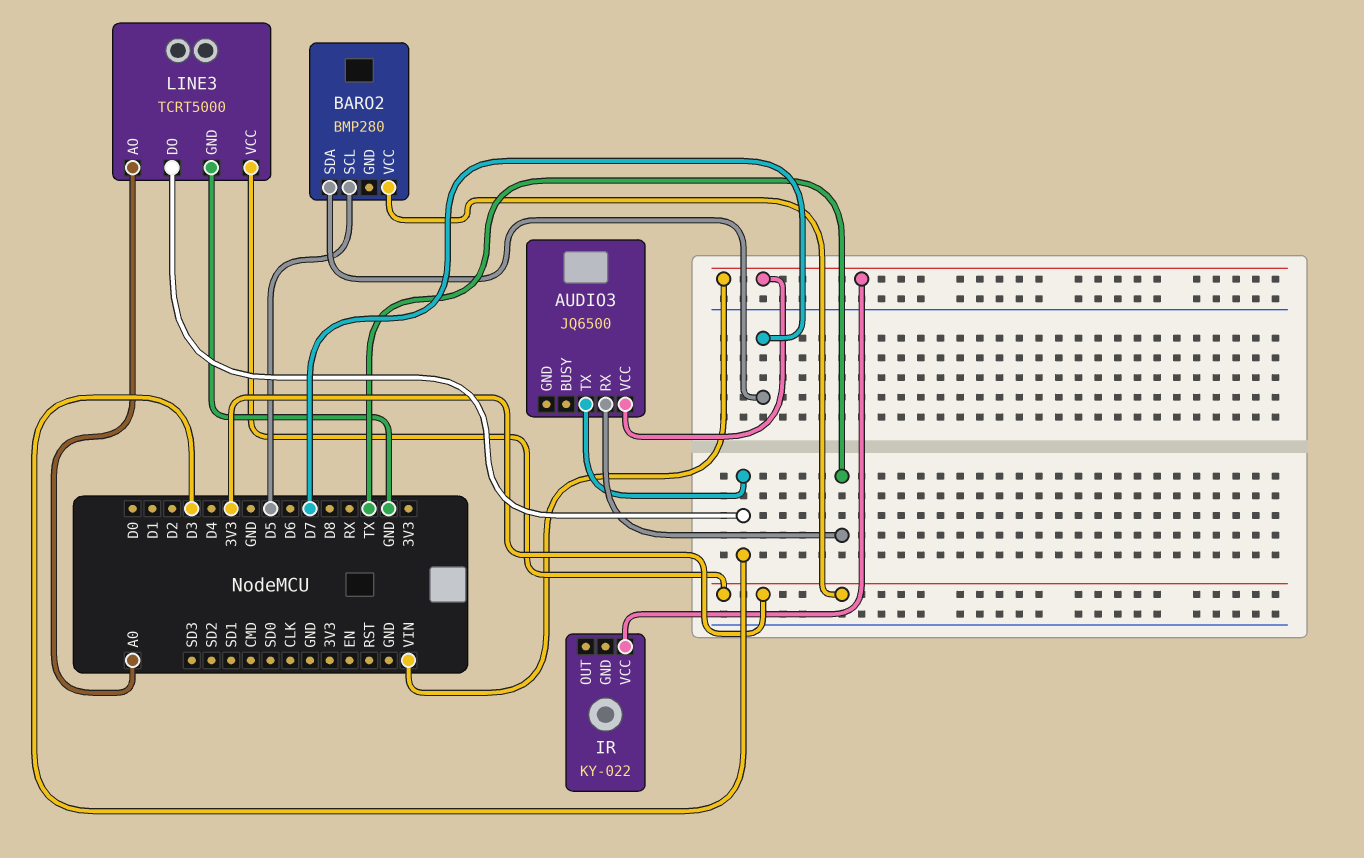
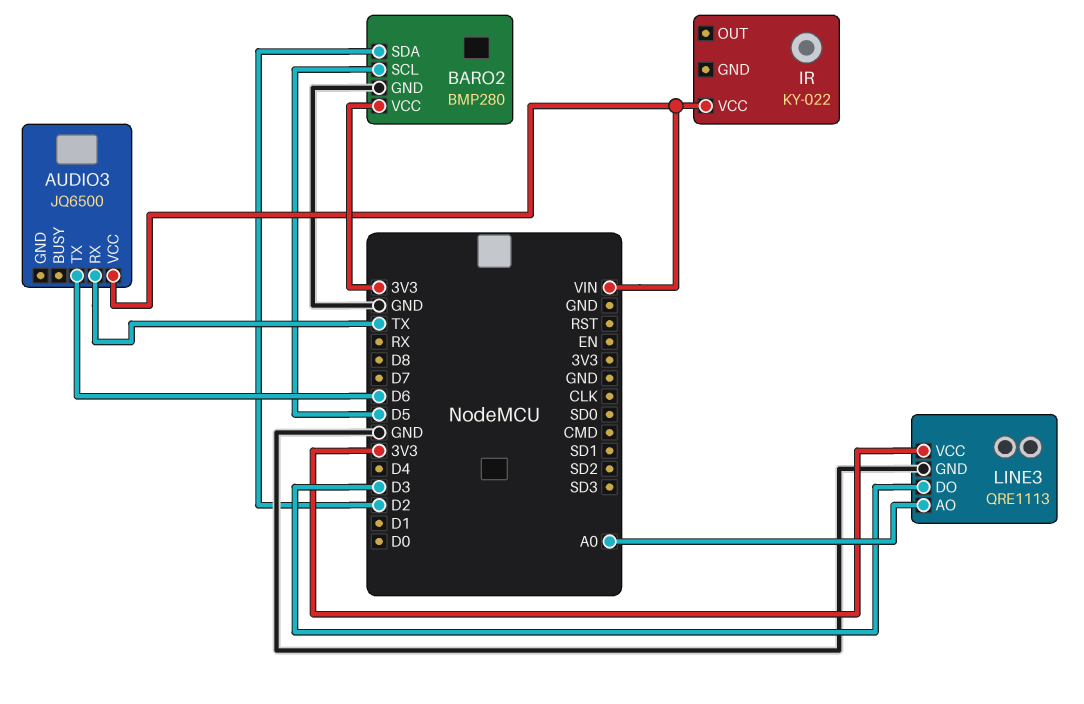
AUDIO3 pin TX: D3 -> D6
BARO2 pin GND: none -> GND
BARO2 pin SDA: D7 -> D2
LINE3: TCRT5000 -> QRE1113

